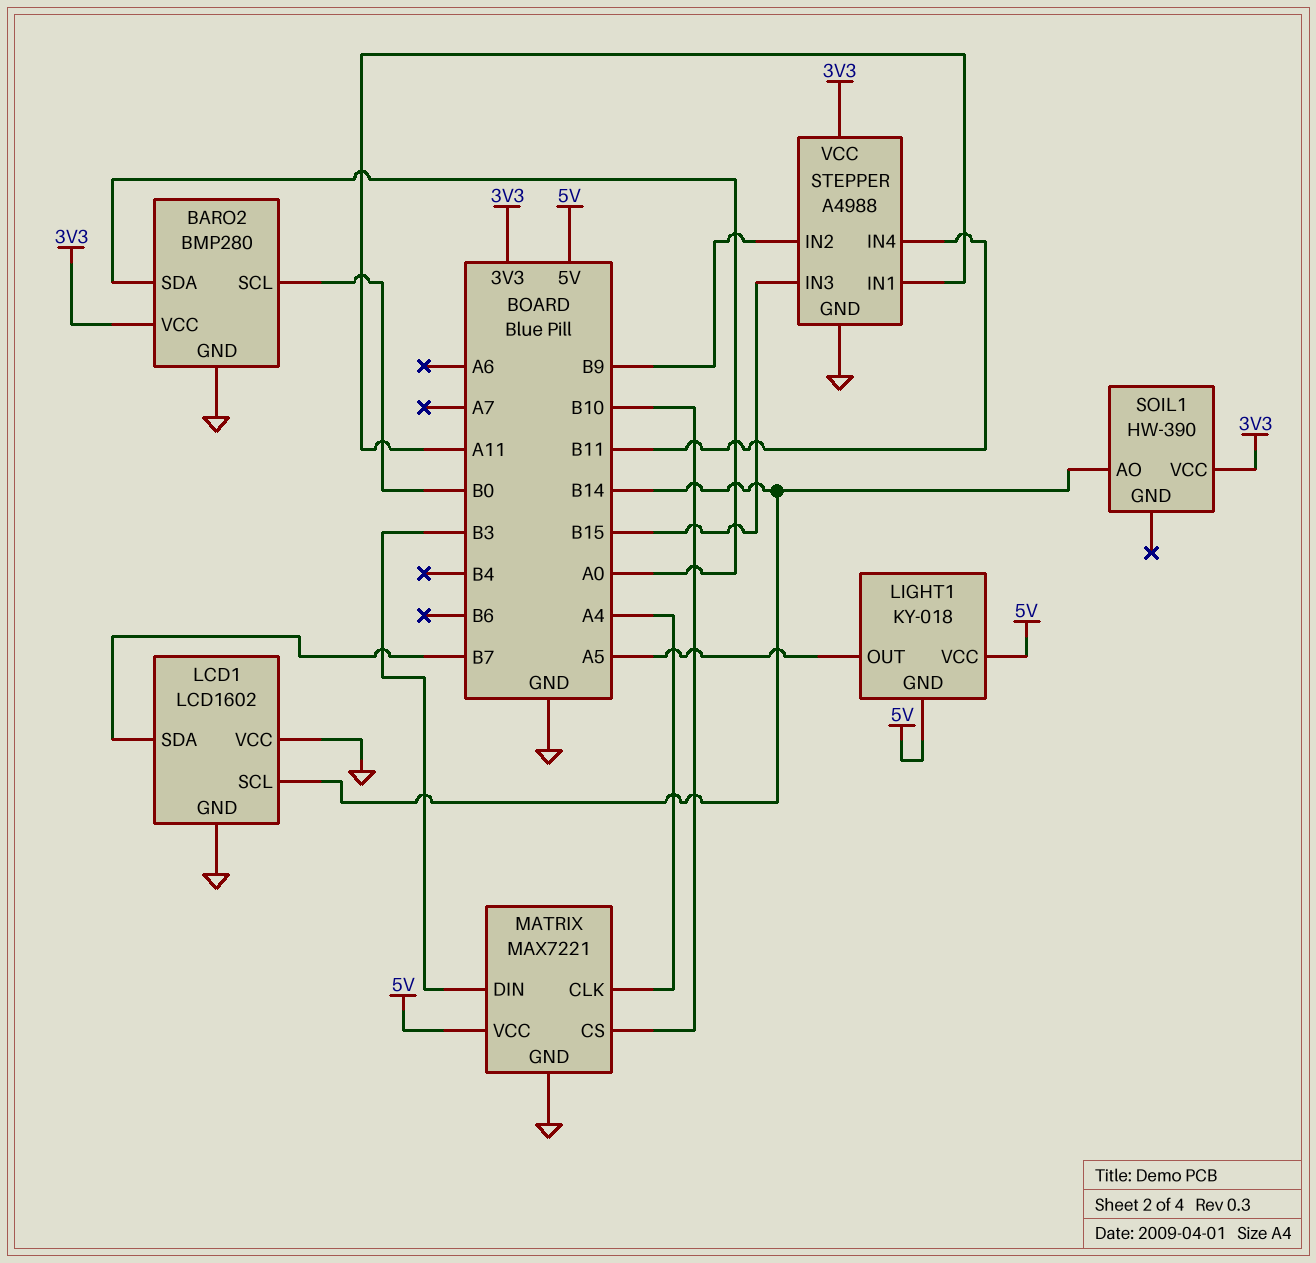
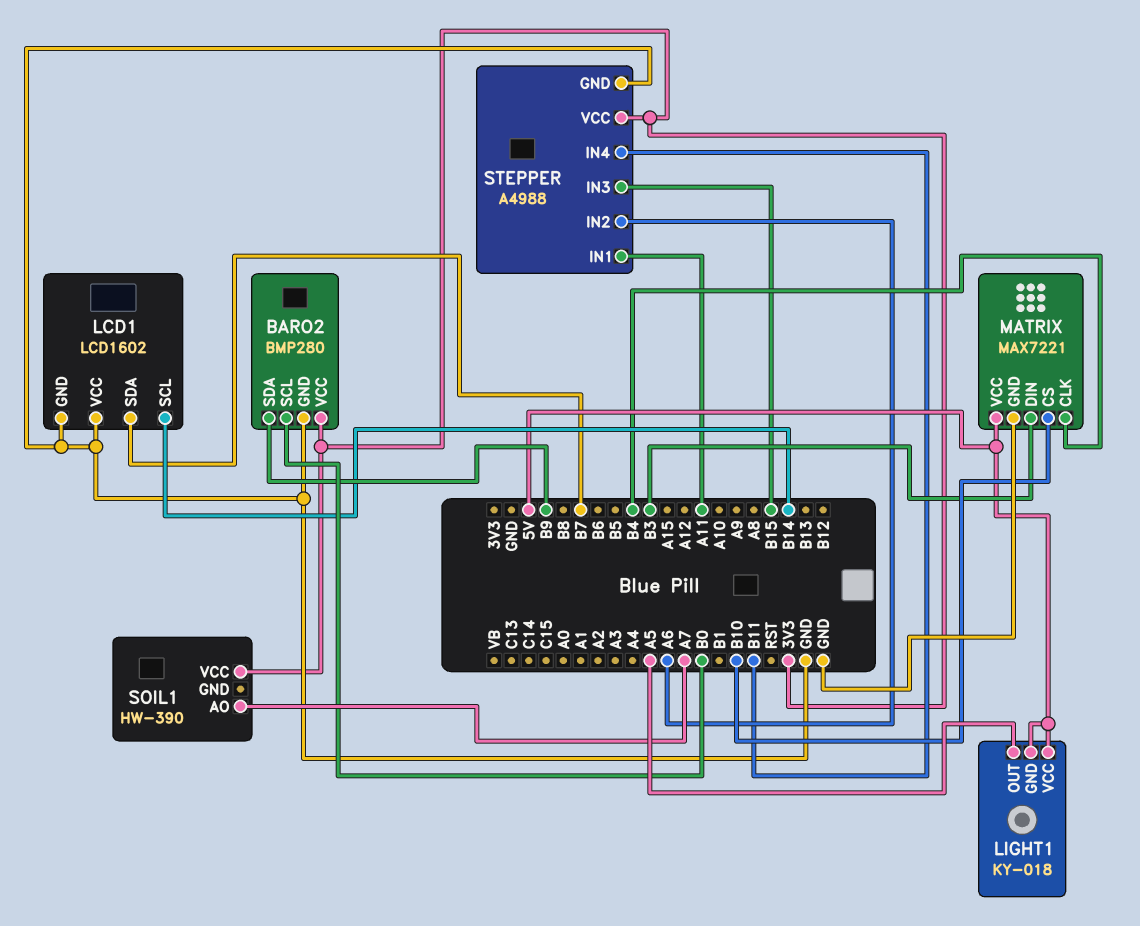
BARO2 pin SDA: A0 -> B9
MATRIX pin CLK: A4 -> B4
SOIL1 pin AO: B14 -> A7
STEPPER pin IN2: B9 -> A6

